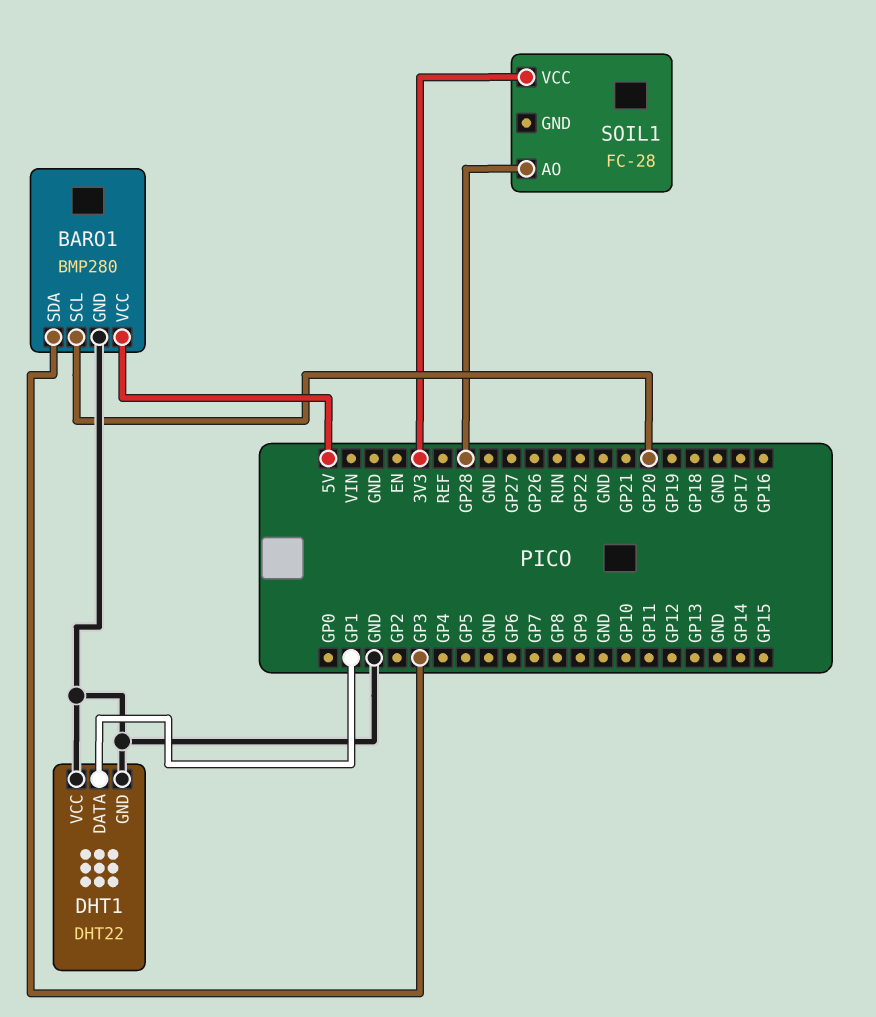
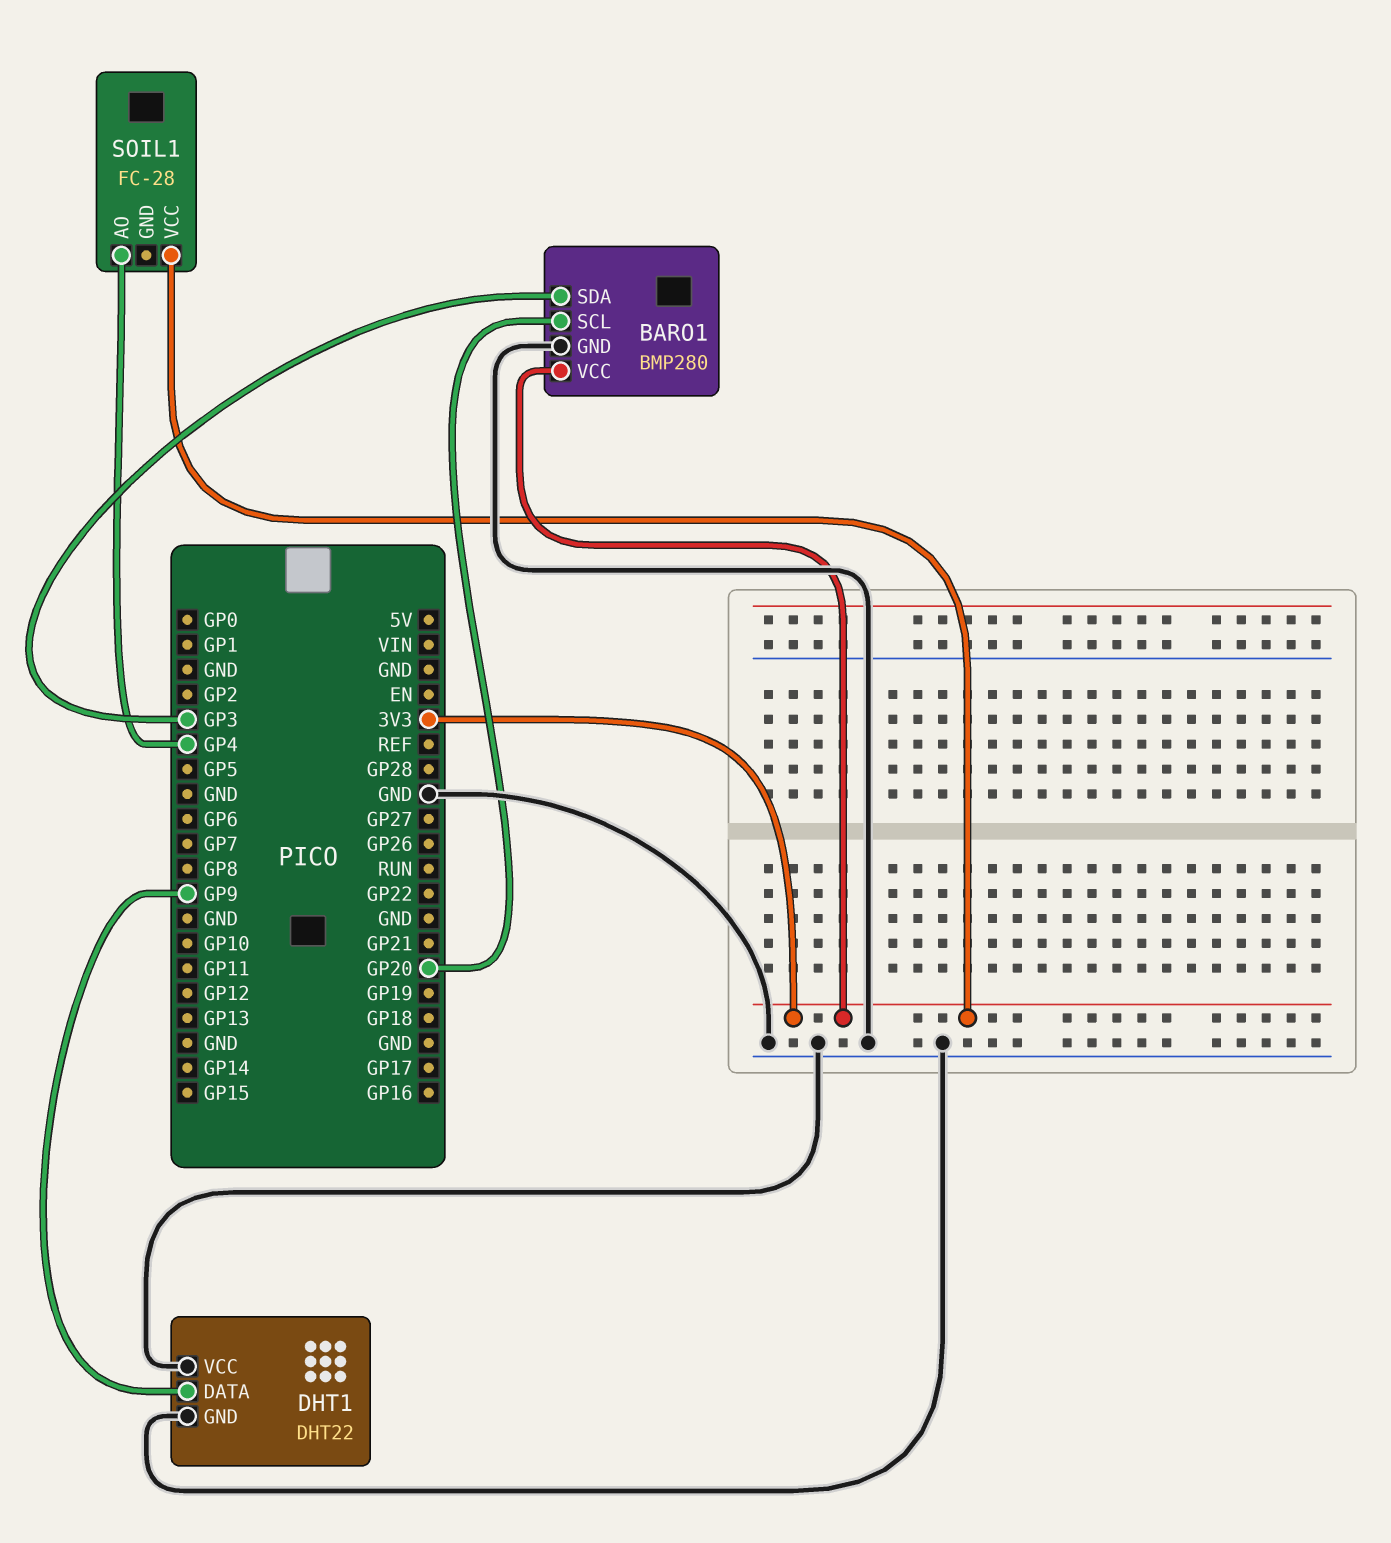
BARO1 pin VCC: 5V -> 3V3
DHT1 pin DATA: GP1 -> GP9
SOIL1 pin AO: GP28 -> GP4

